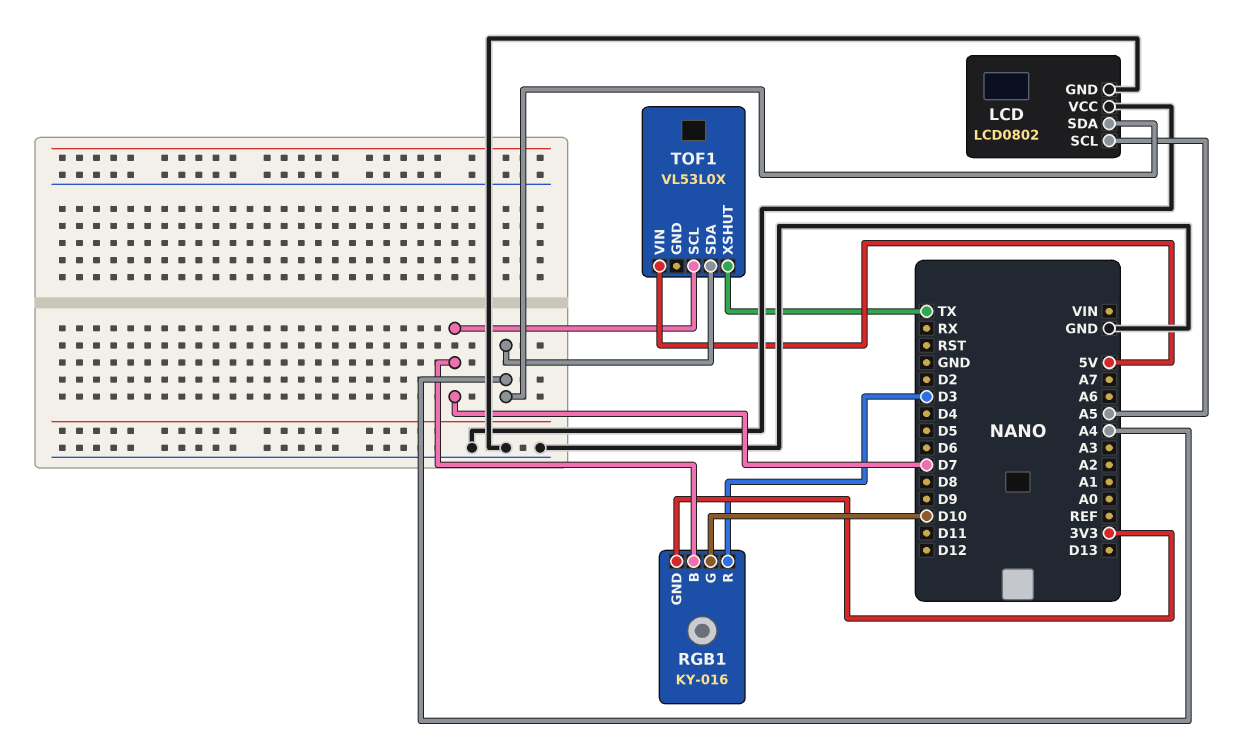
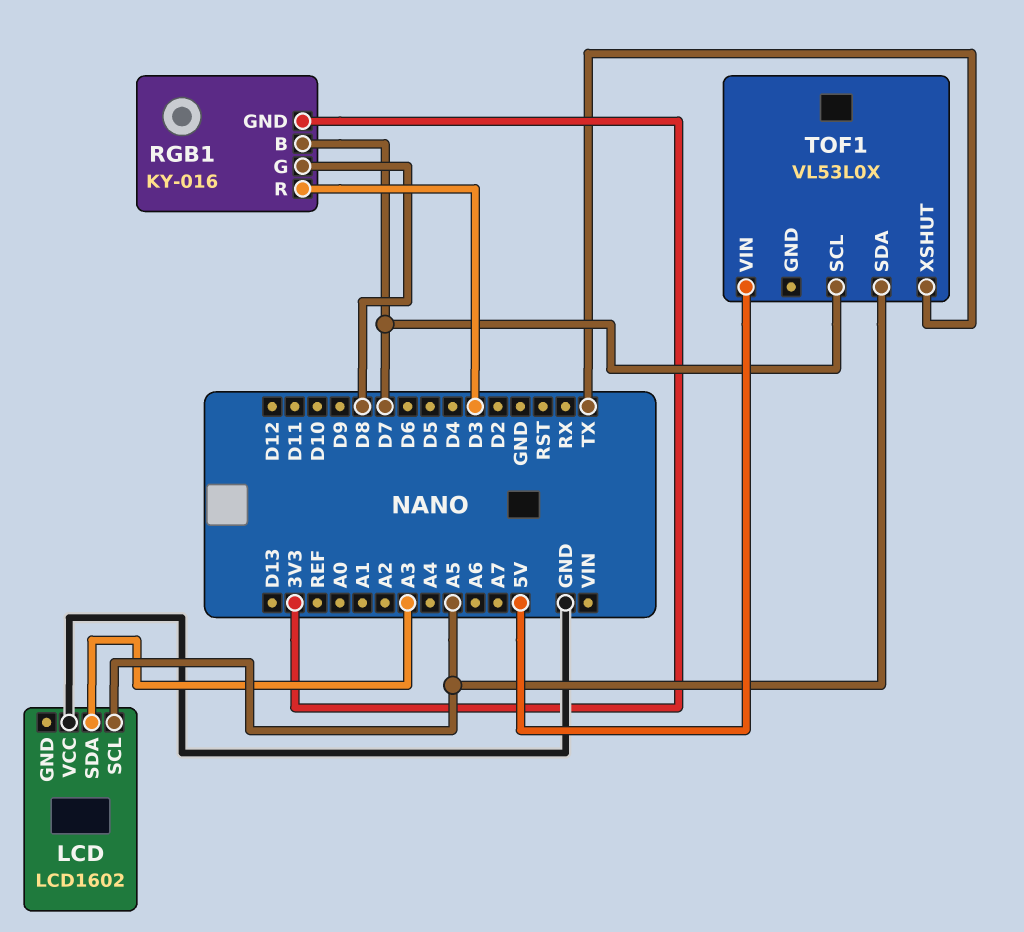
LCD: LCD0802 -> LCD1602
LCD pin GND: GND -> none
LCD pin SDA: A4 -> A3
RGB1 pin G: D10 -> D8
TOF1 pin SDA: A4 -> A5

